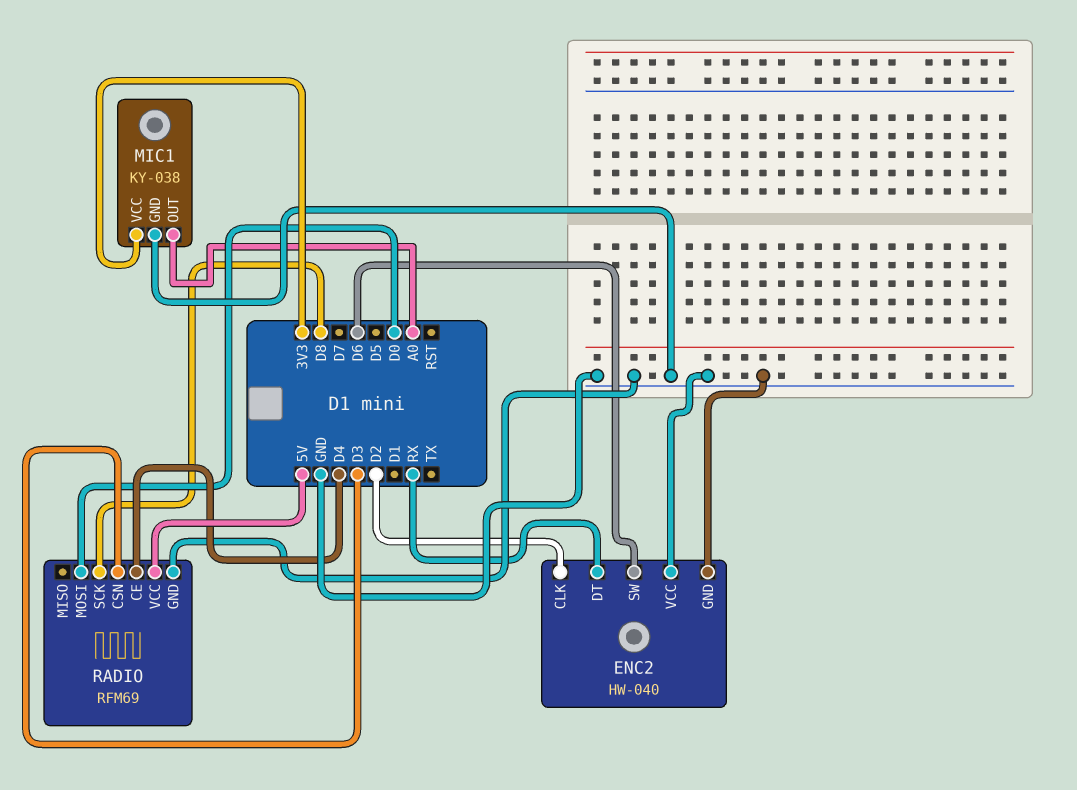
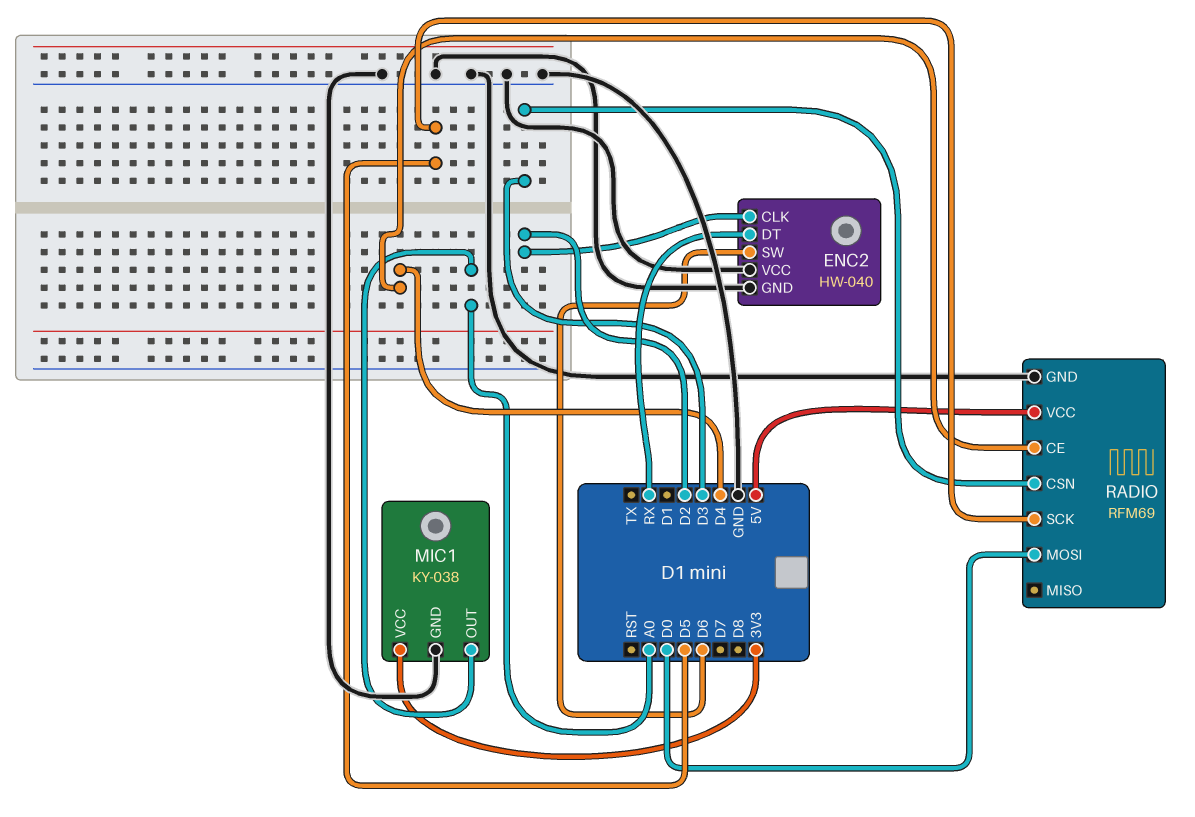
RADIO pin SCK: D8 -> D5

